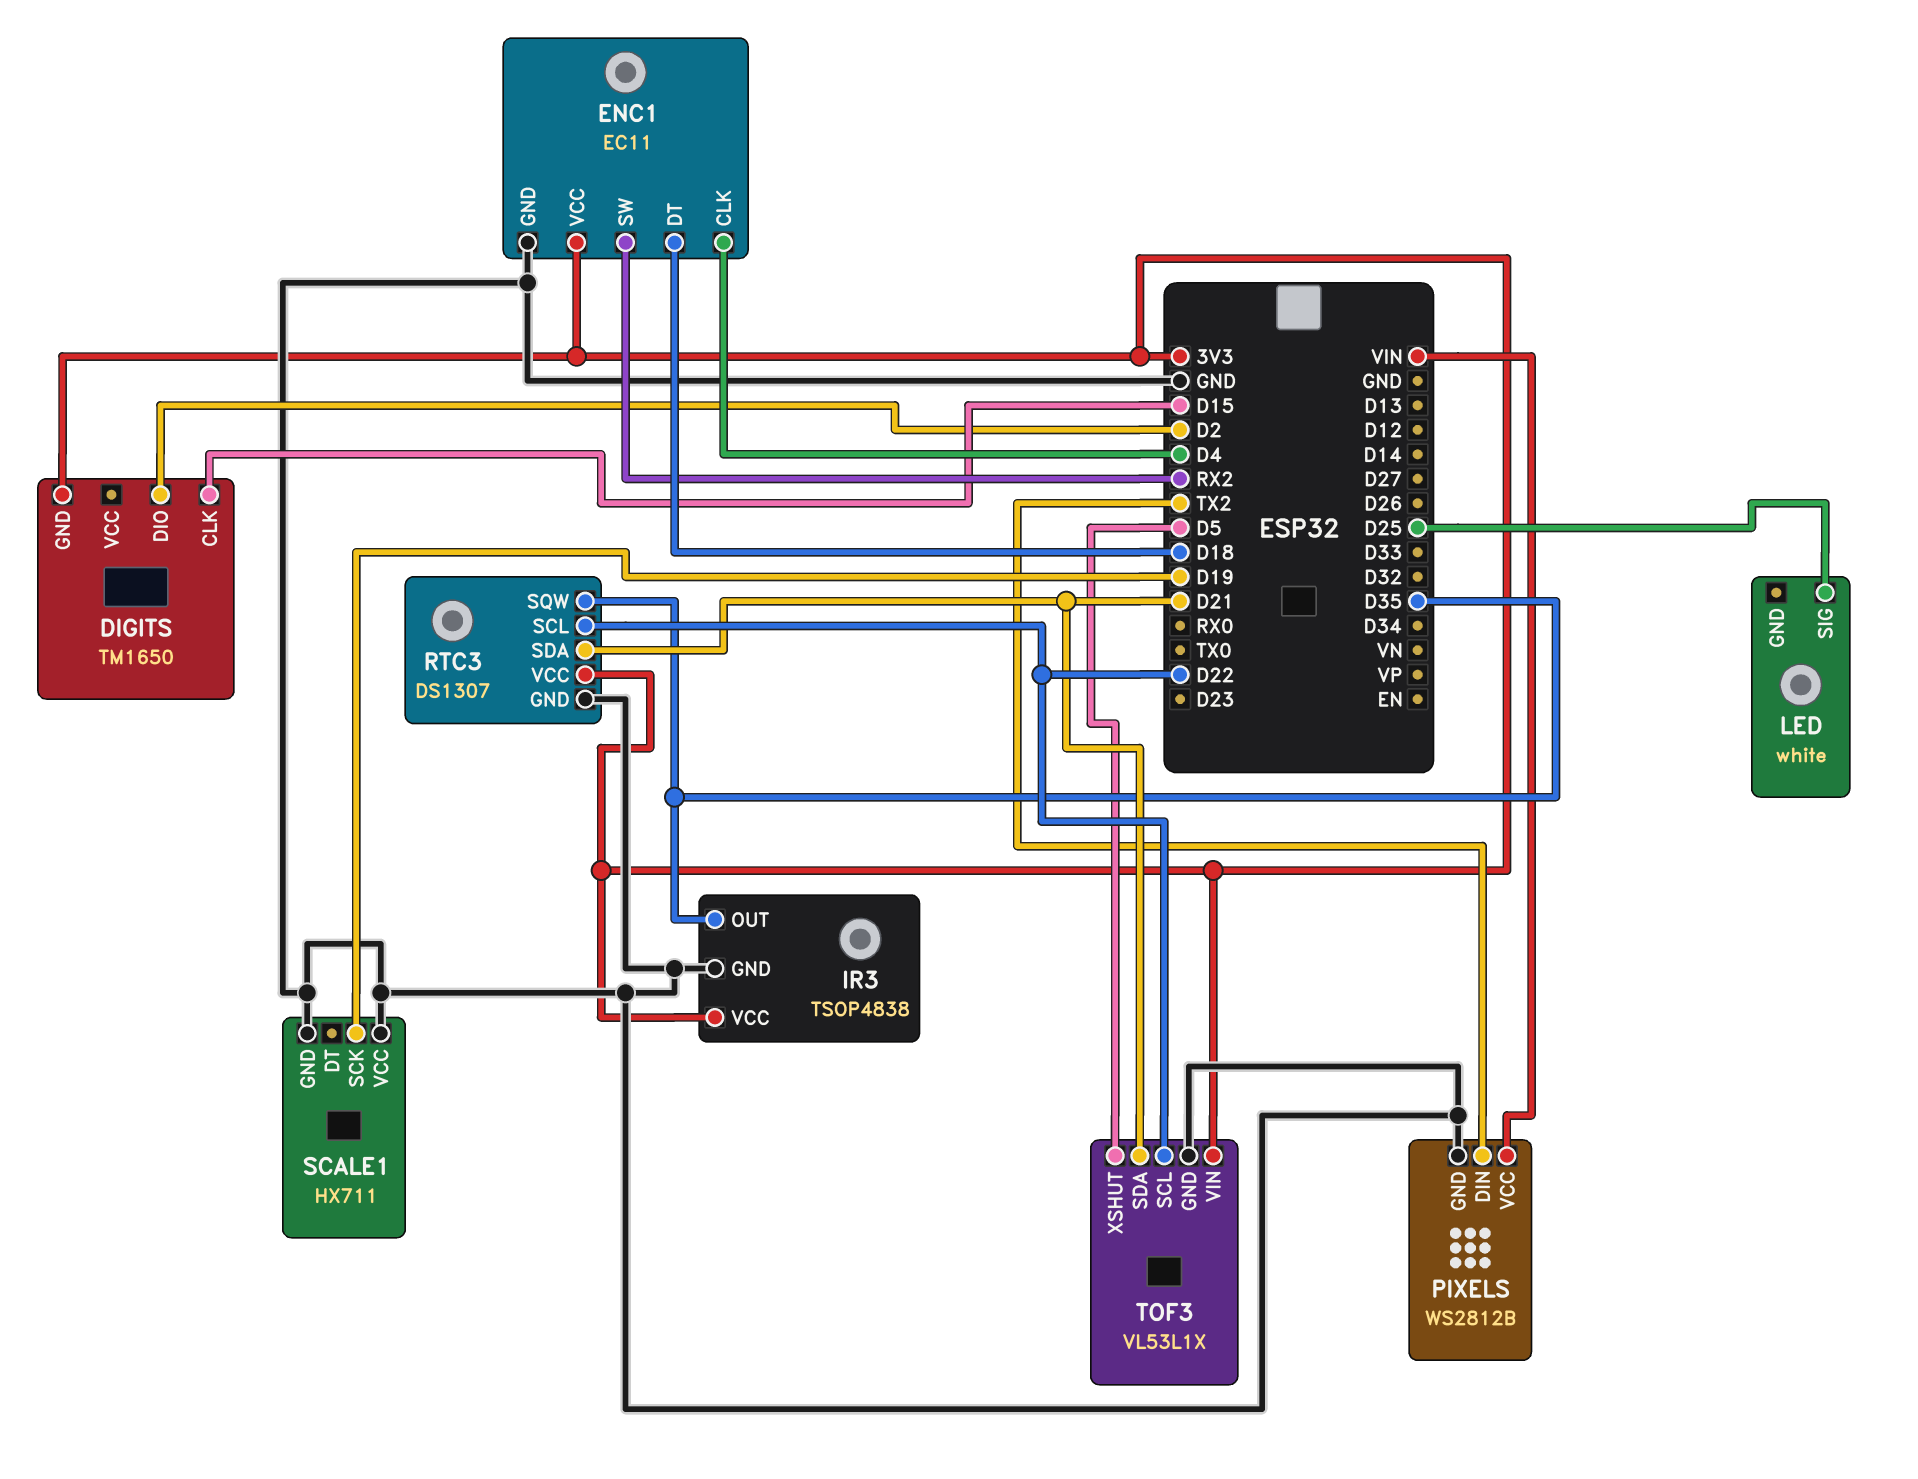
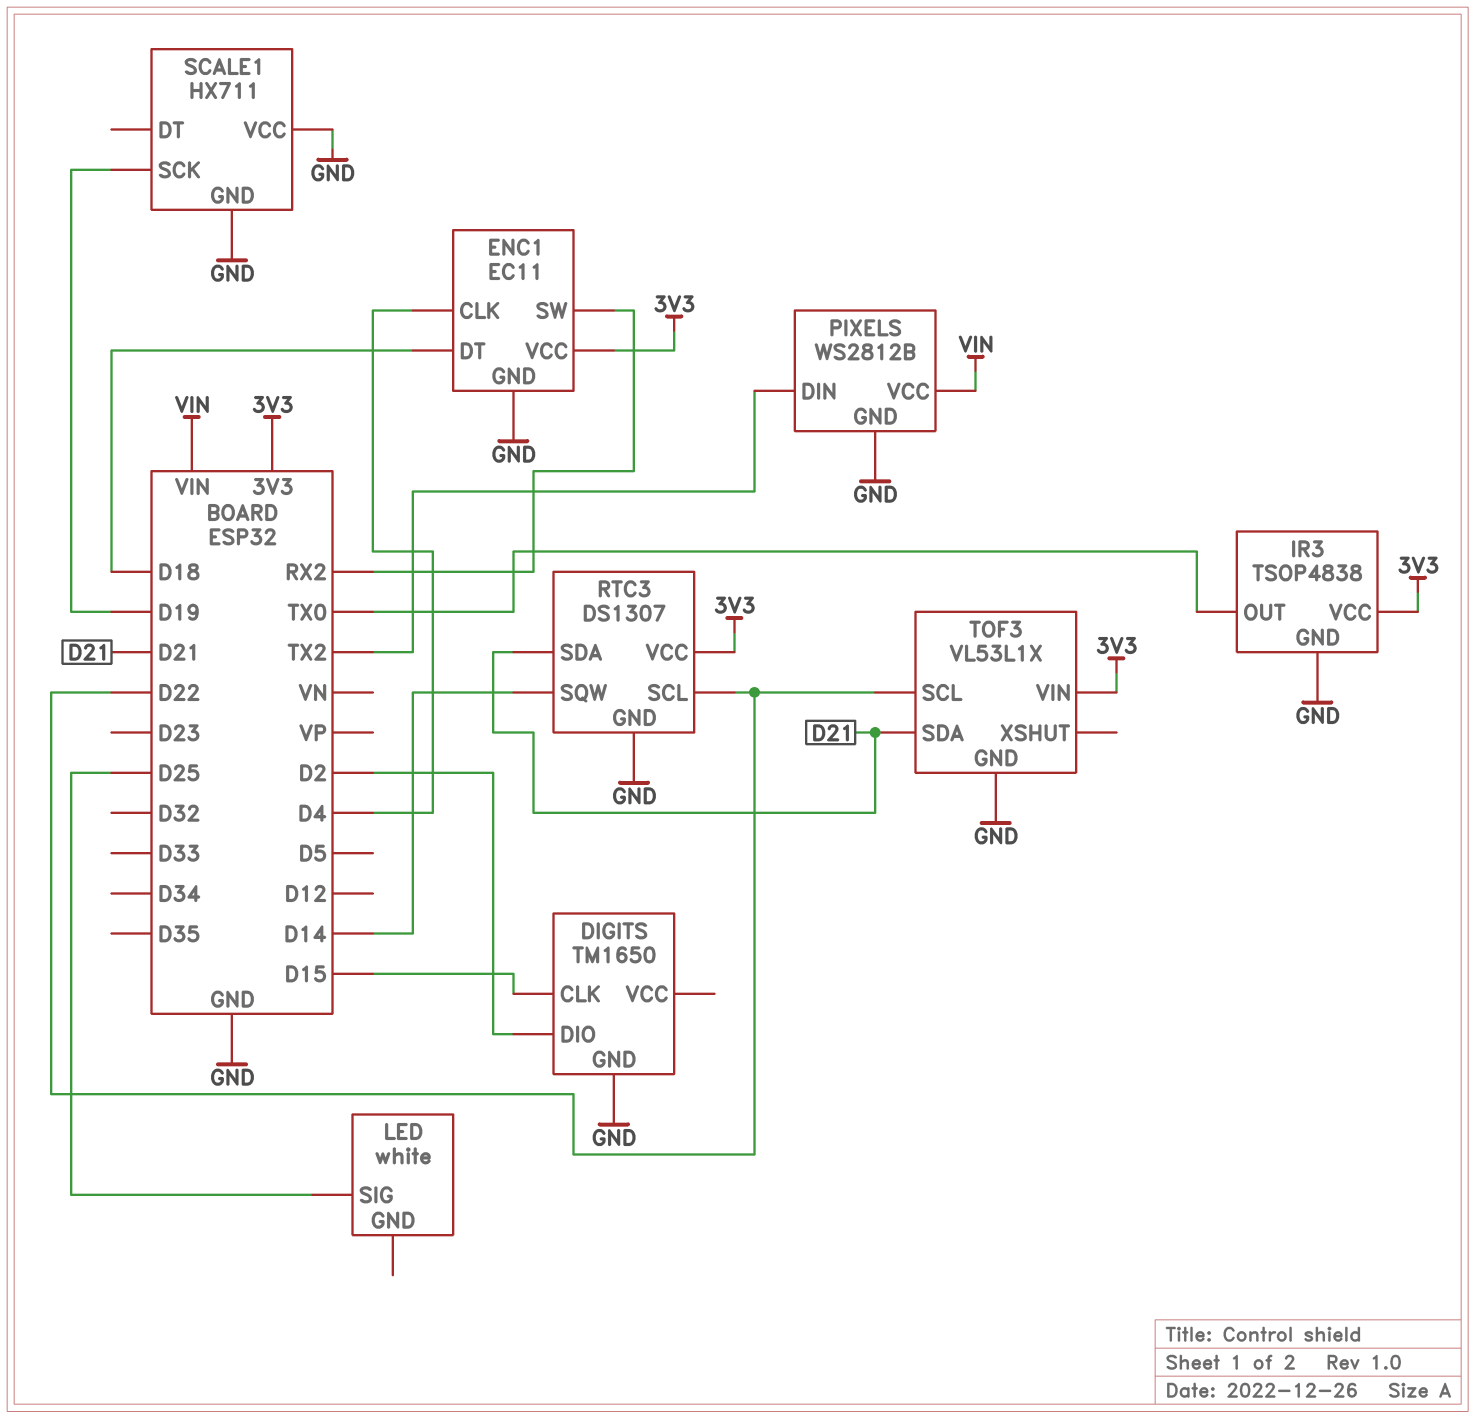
DIGITS pin GND: 3V3 -> GND
IR3 pin OUT: D35 -> TX0
RTC3 pin SQW: D35 -> D14
TOF3 pin XSHUT: D5 -> none

